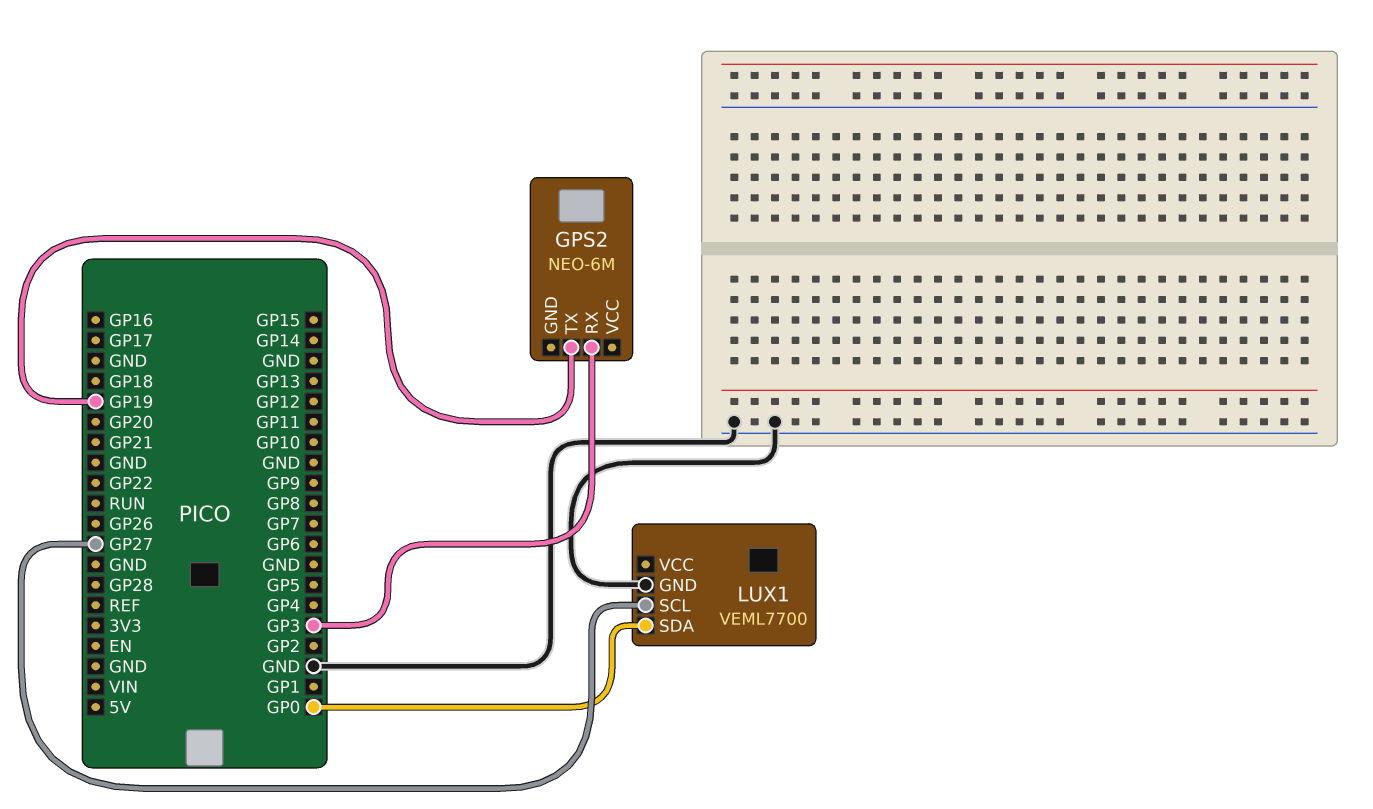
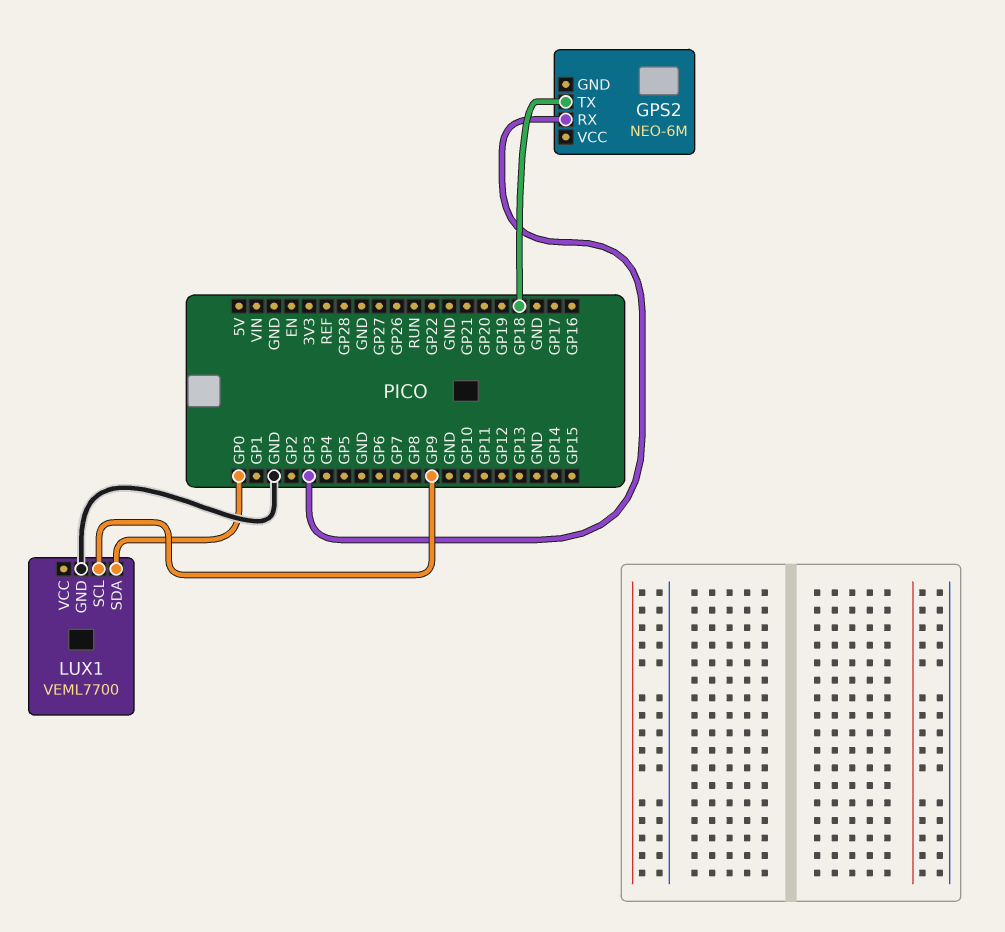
GPS2 pin TX: GP19 -> GP18
LUX1 pin SCL: GP27 -> GP9

